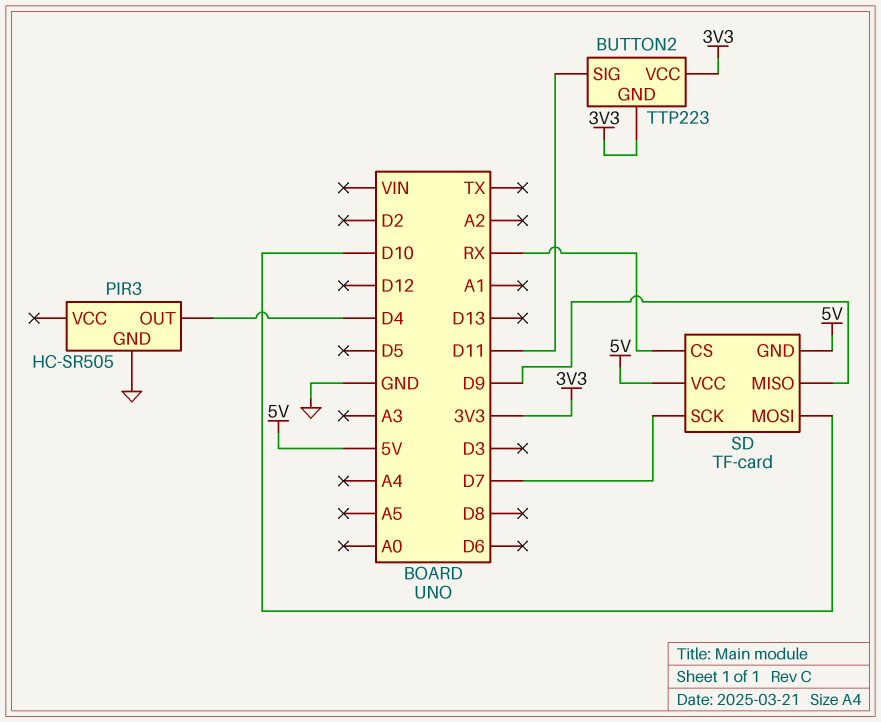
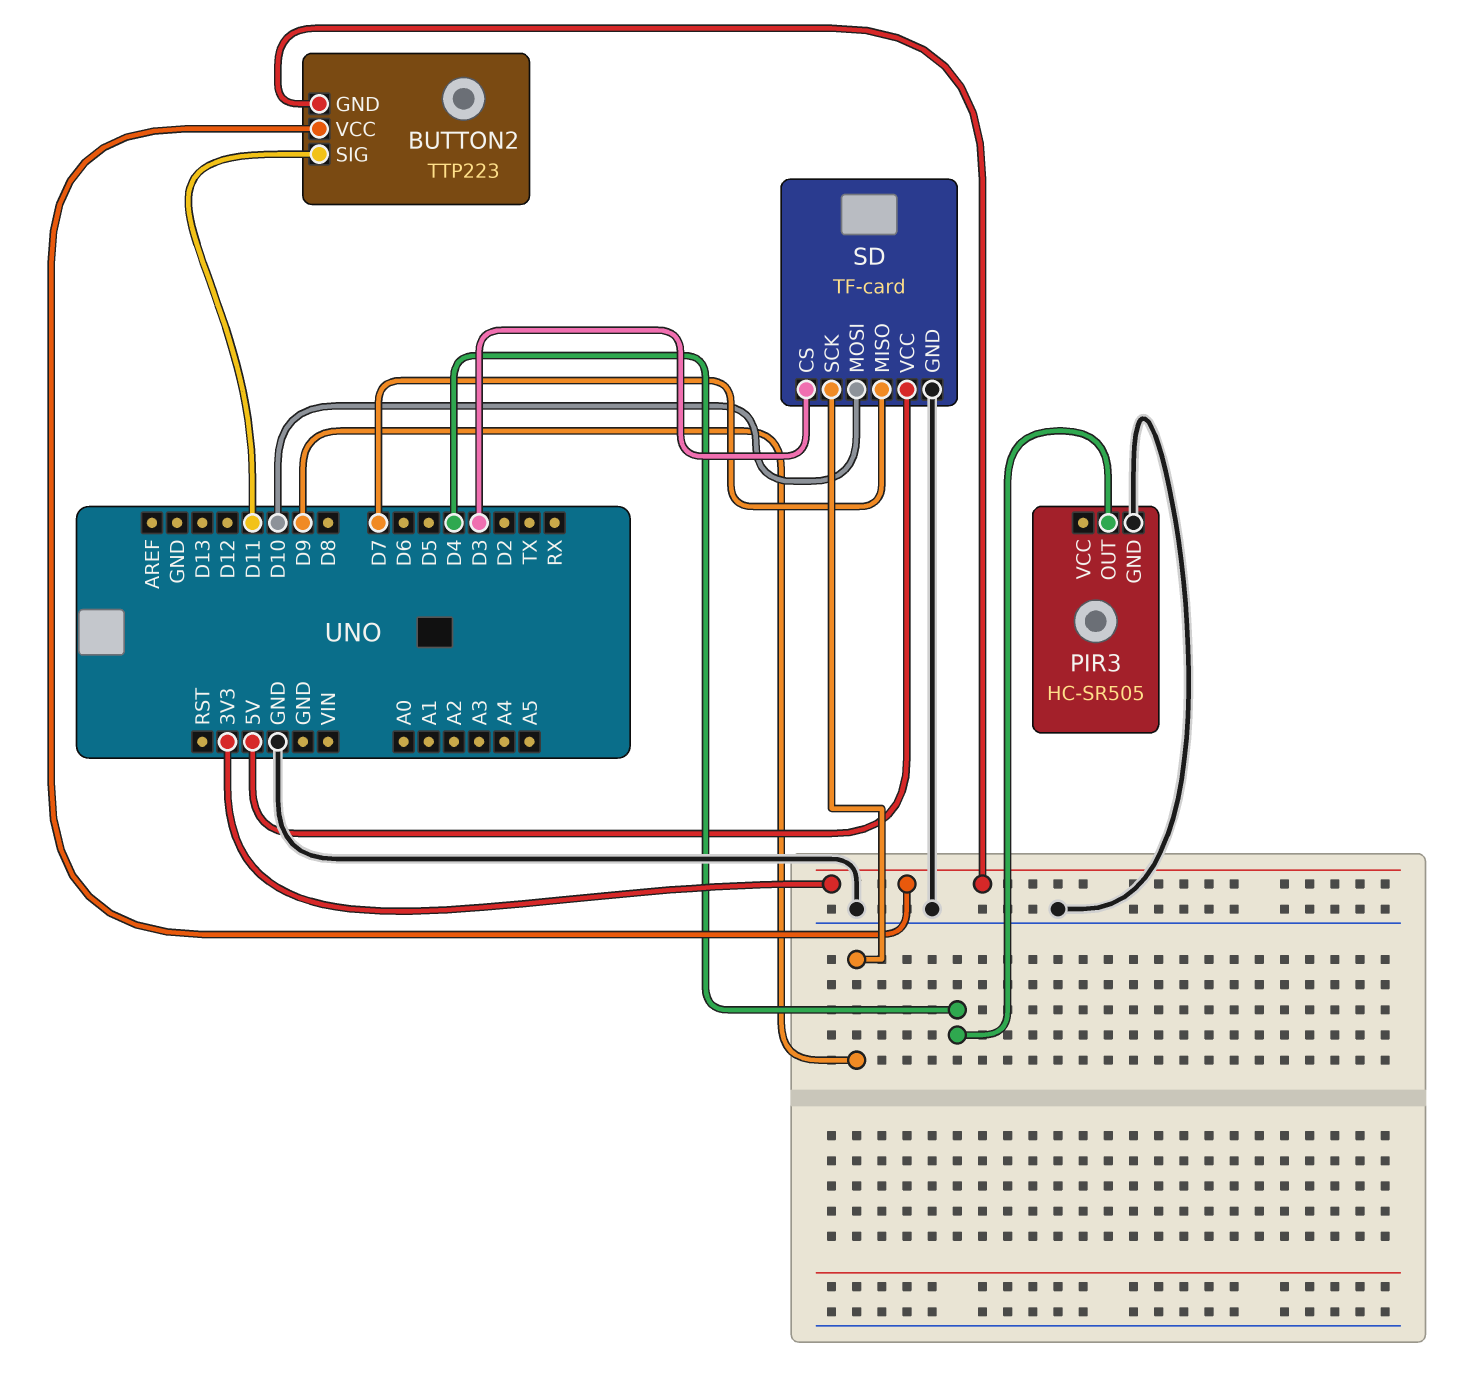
SD pin CS: RX -> D3
SD pin GND: 5V -> GND
SD pin MISO: D9 -> D7
SD pin SCK: D7 -> D9

